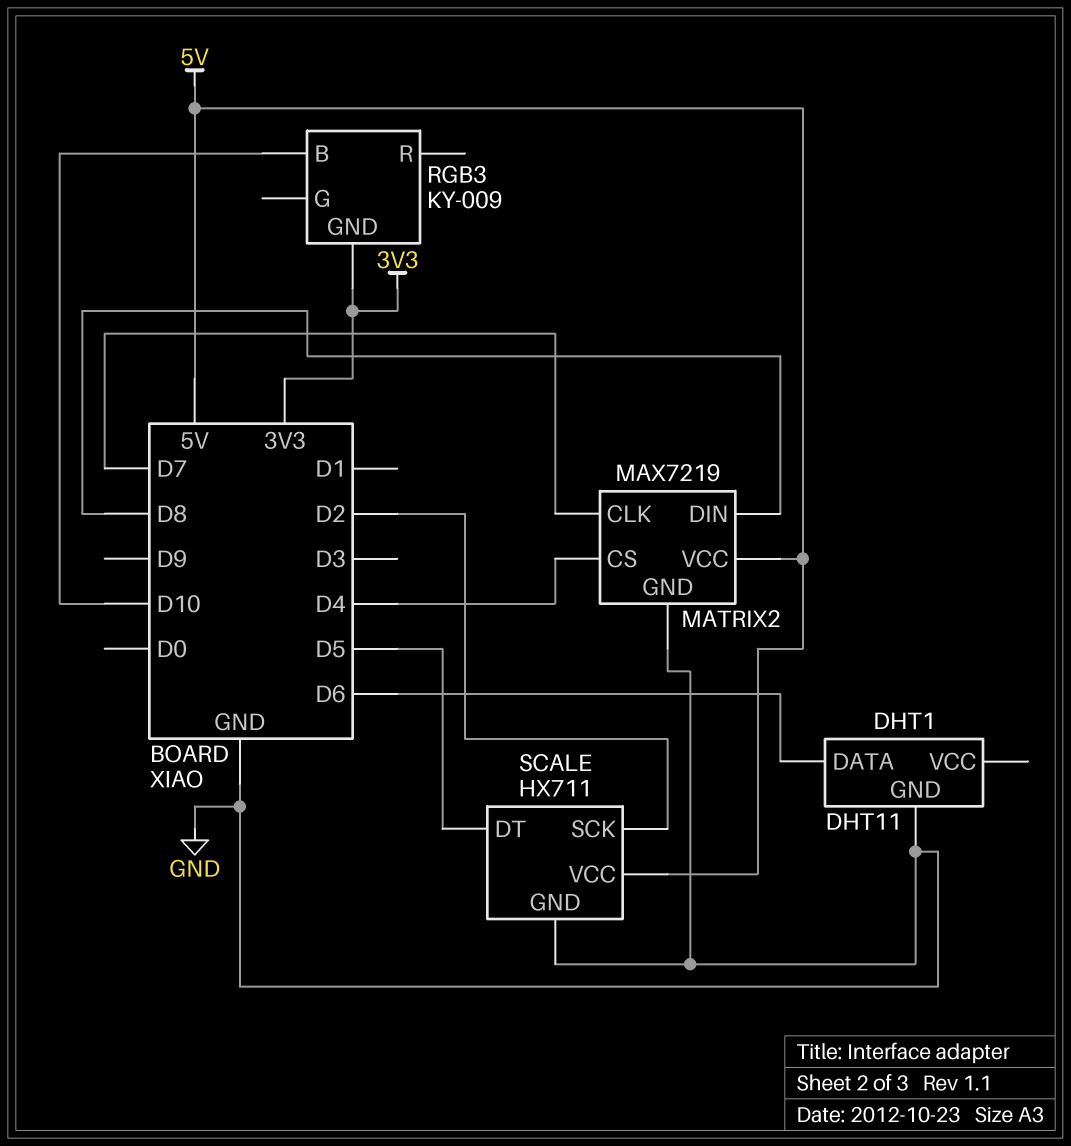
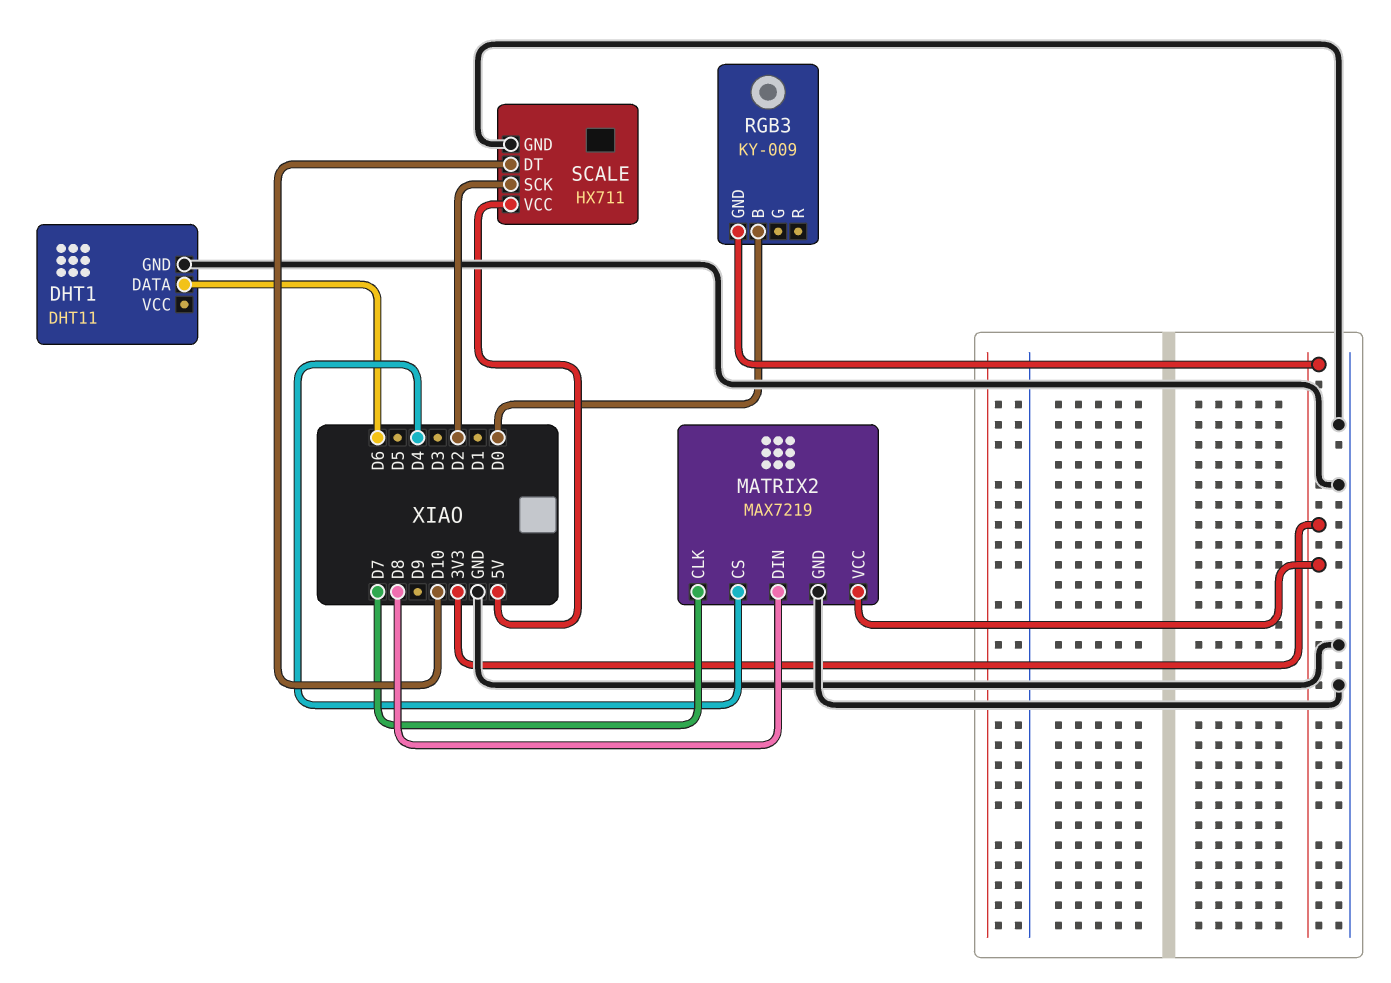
MATRIX2 pin VCC: 5V -> 3V3
RGB3 pin B: D10 -> D0
SCALE pin DT: D5 -> D10

